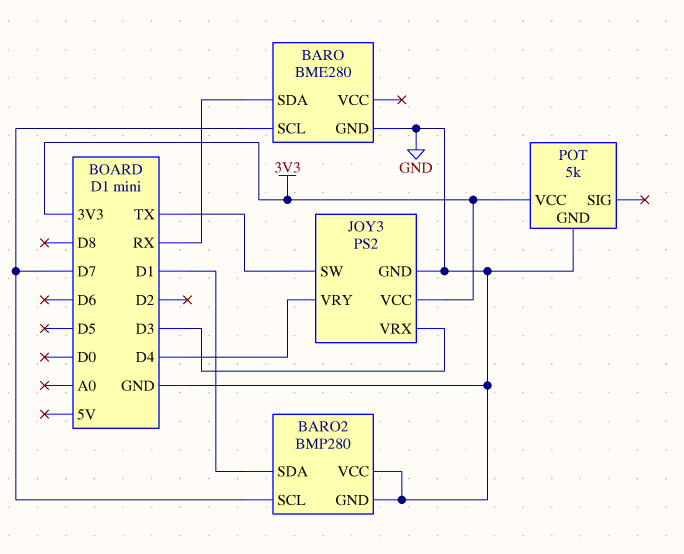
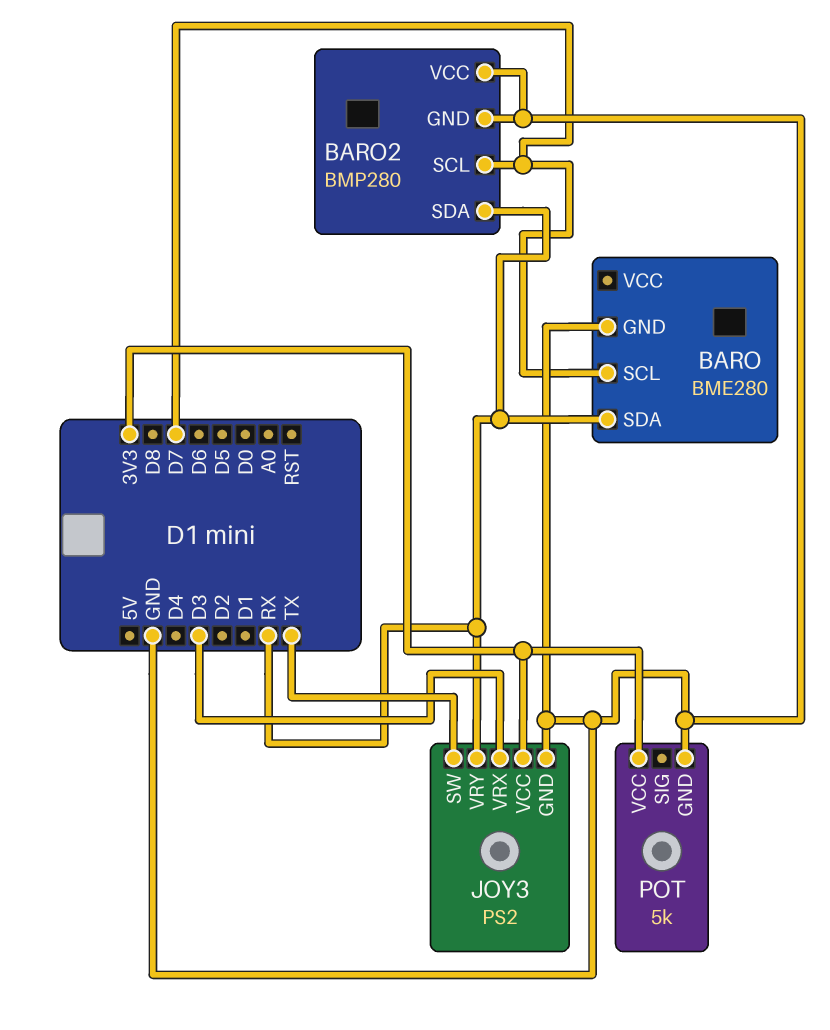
BARO2 pin SDA: D1 -> RX
JOY3 pin VRY: D4 -> RX

